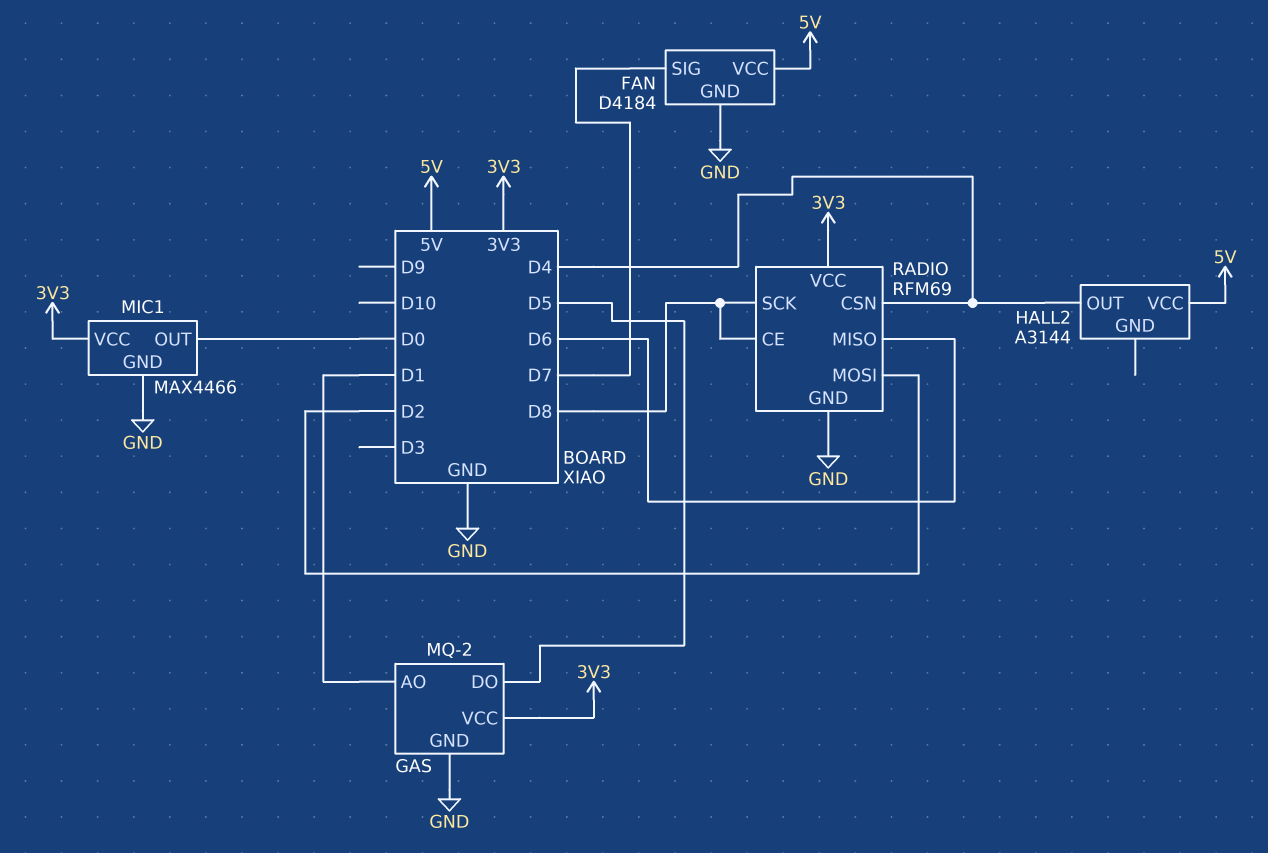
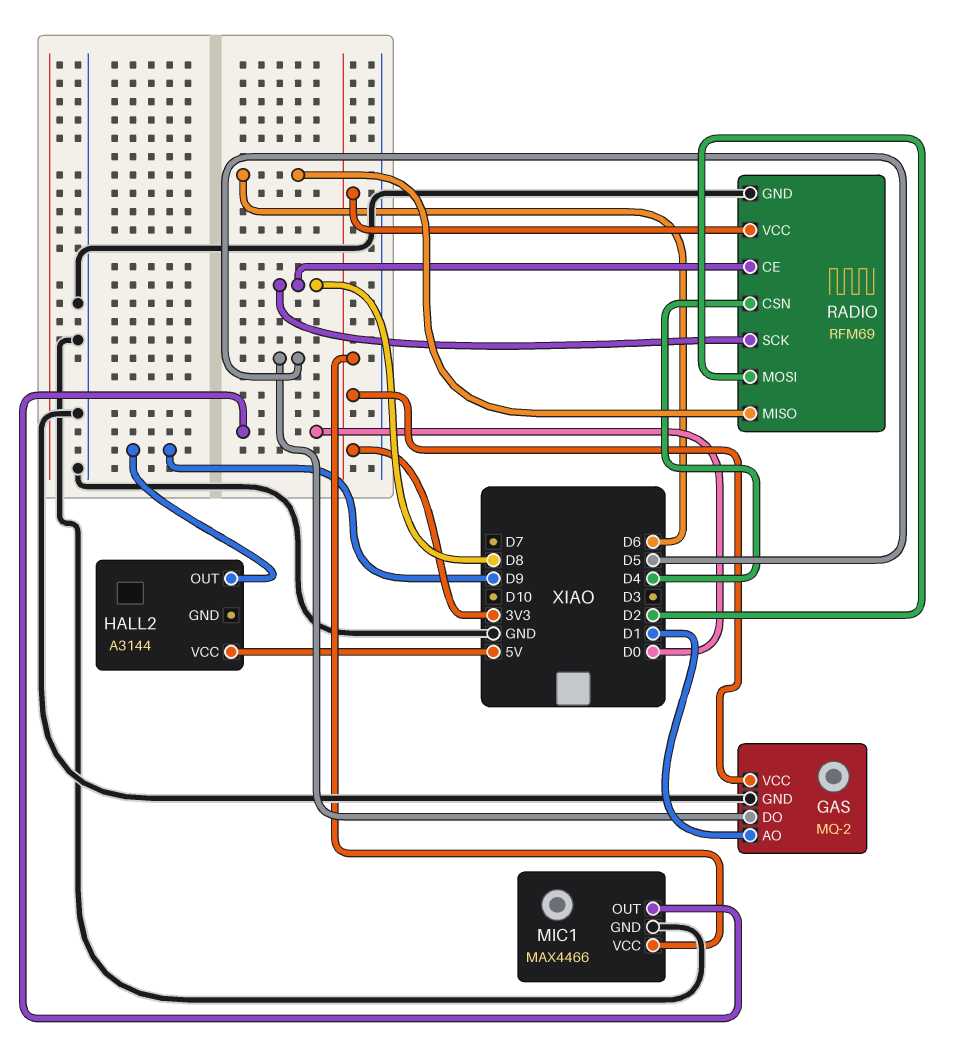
FAN: D4184 -> none
FAN pin GND: GND -> none
FAN pin SIG: D7 -> none
FAN pin VCC: 5V -> none
HALL2 pin OUT: D4 -> D9

